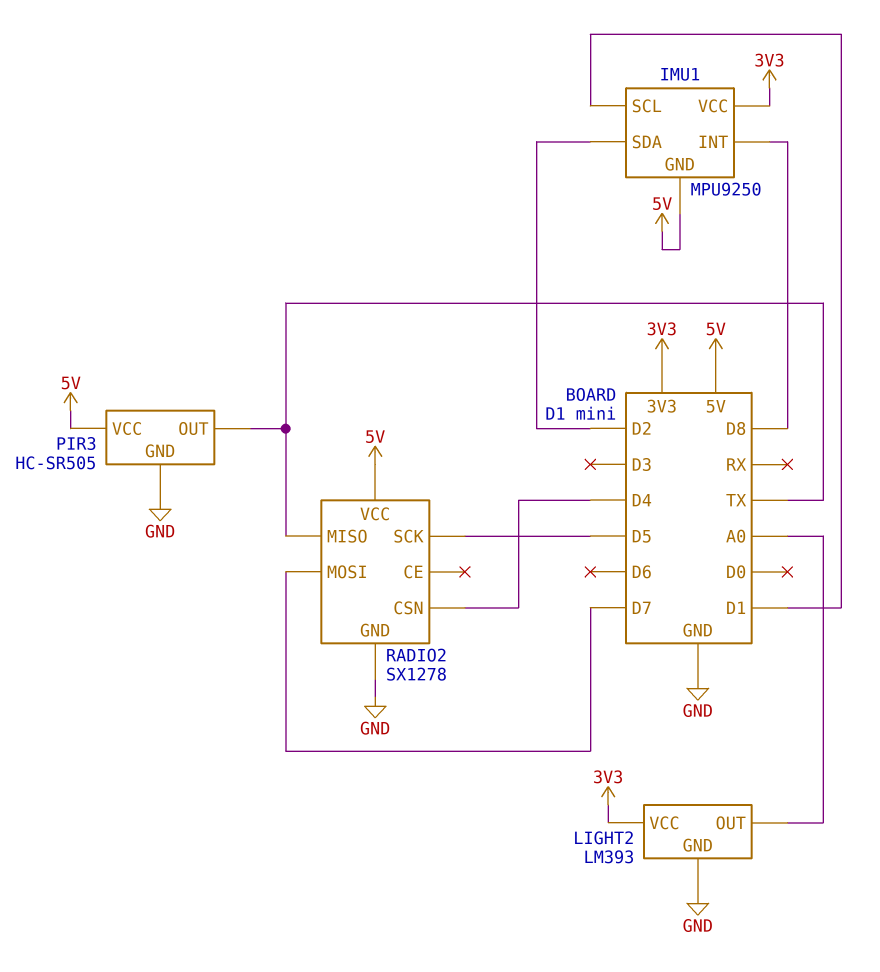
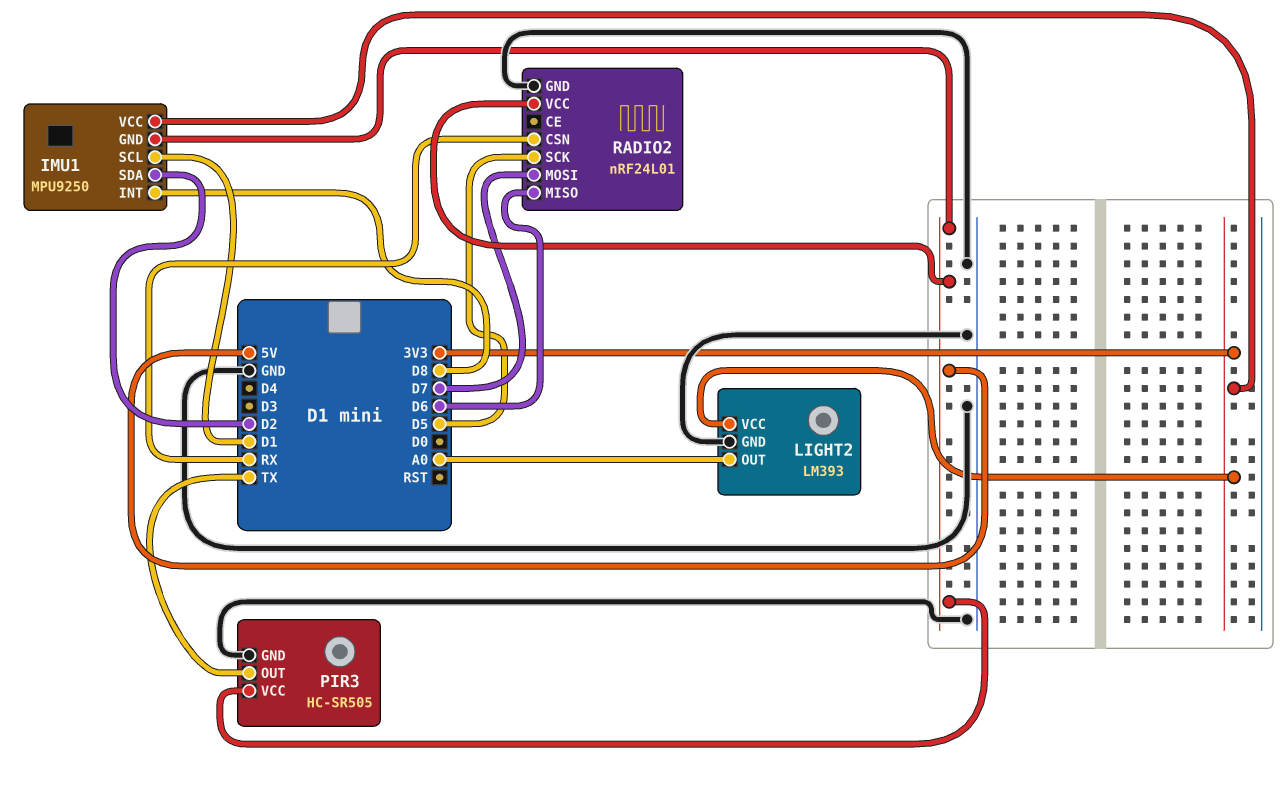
RADIO2: SX1278 -> nRF24L01
RADIO2 pin CSN: D4 -> RX
RADIO2 pin MISO: TX -> D6

